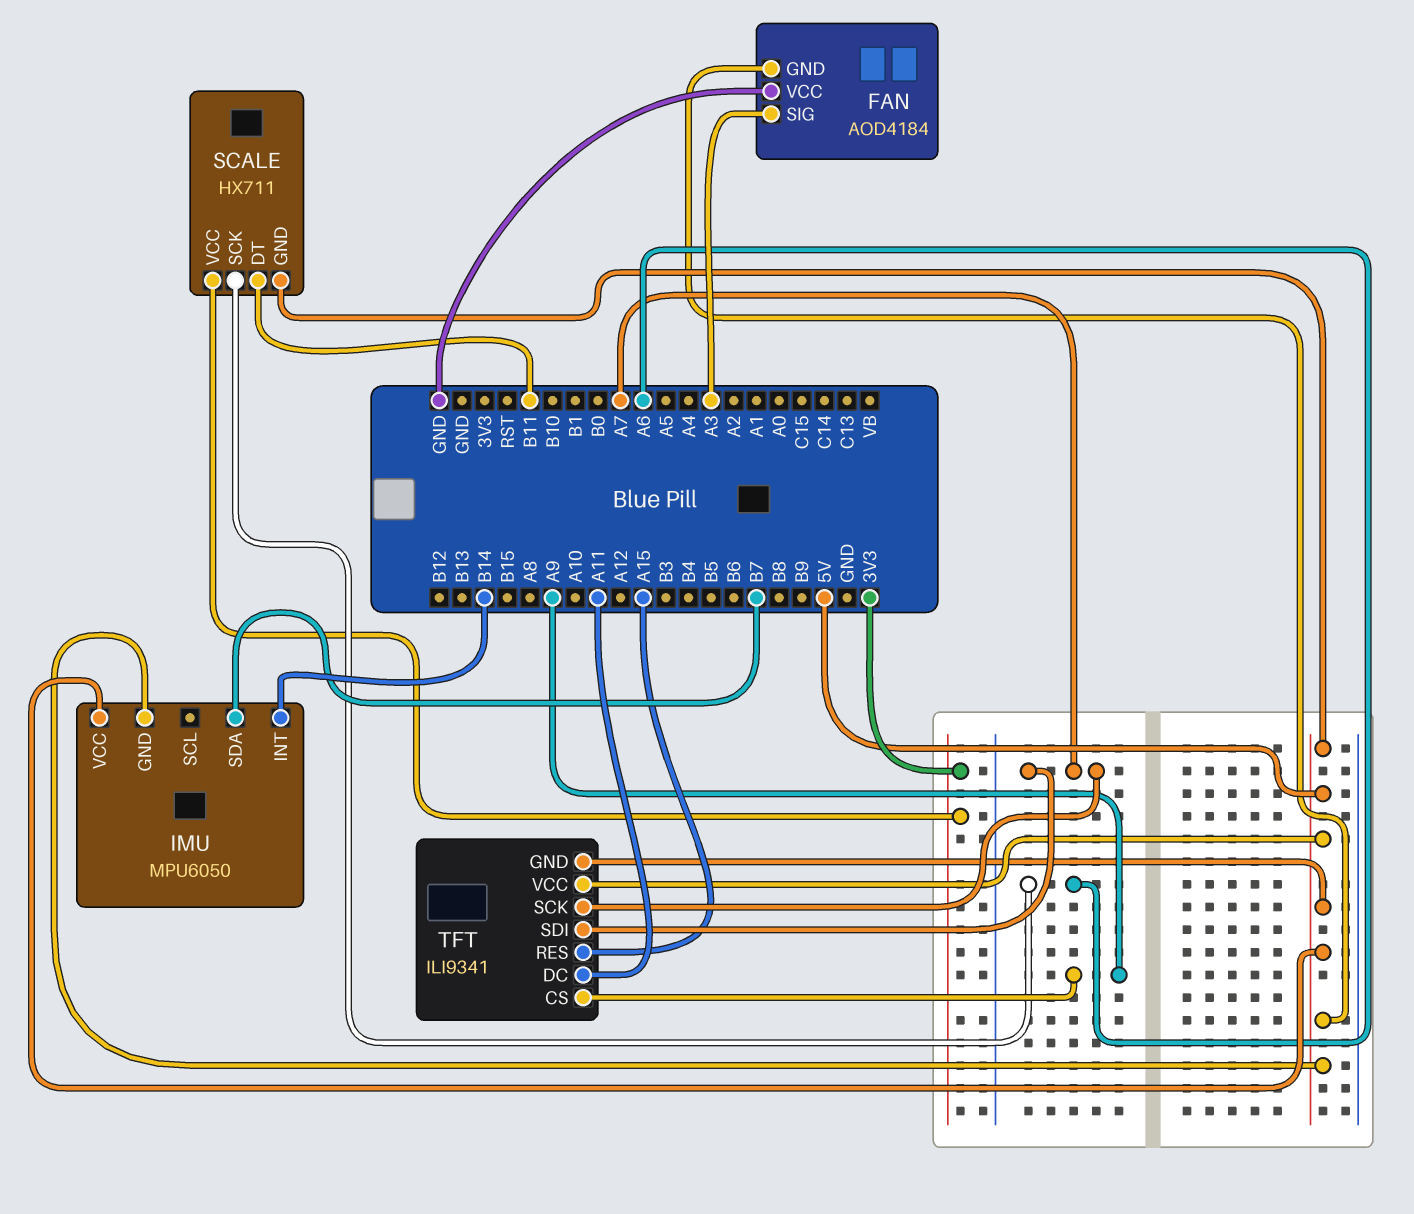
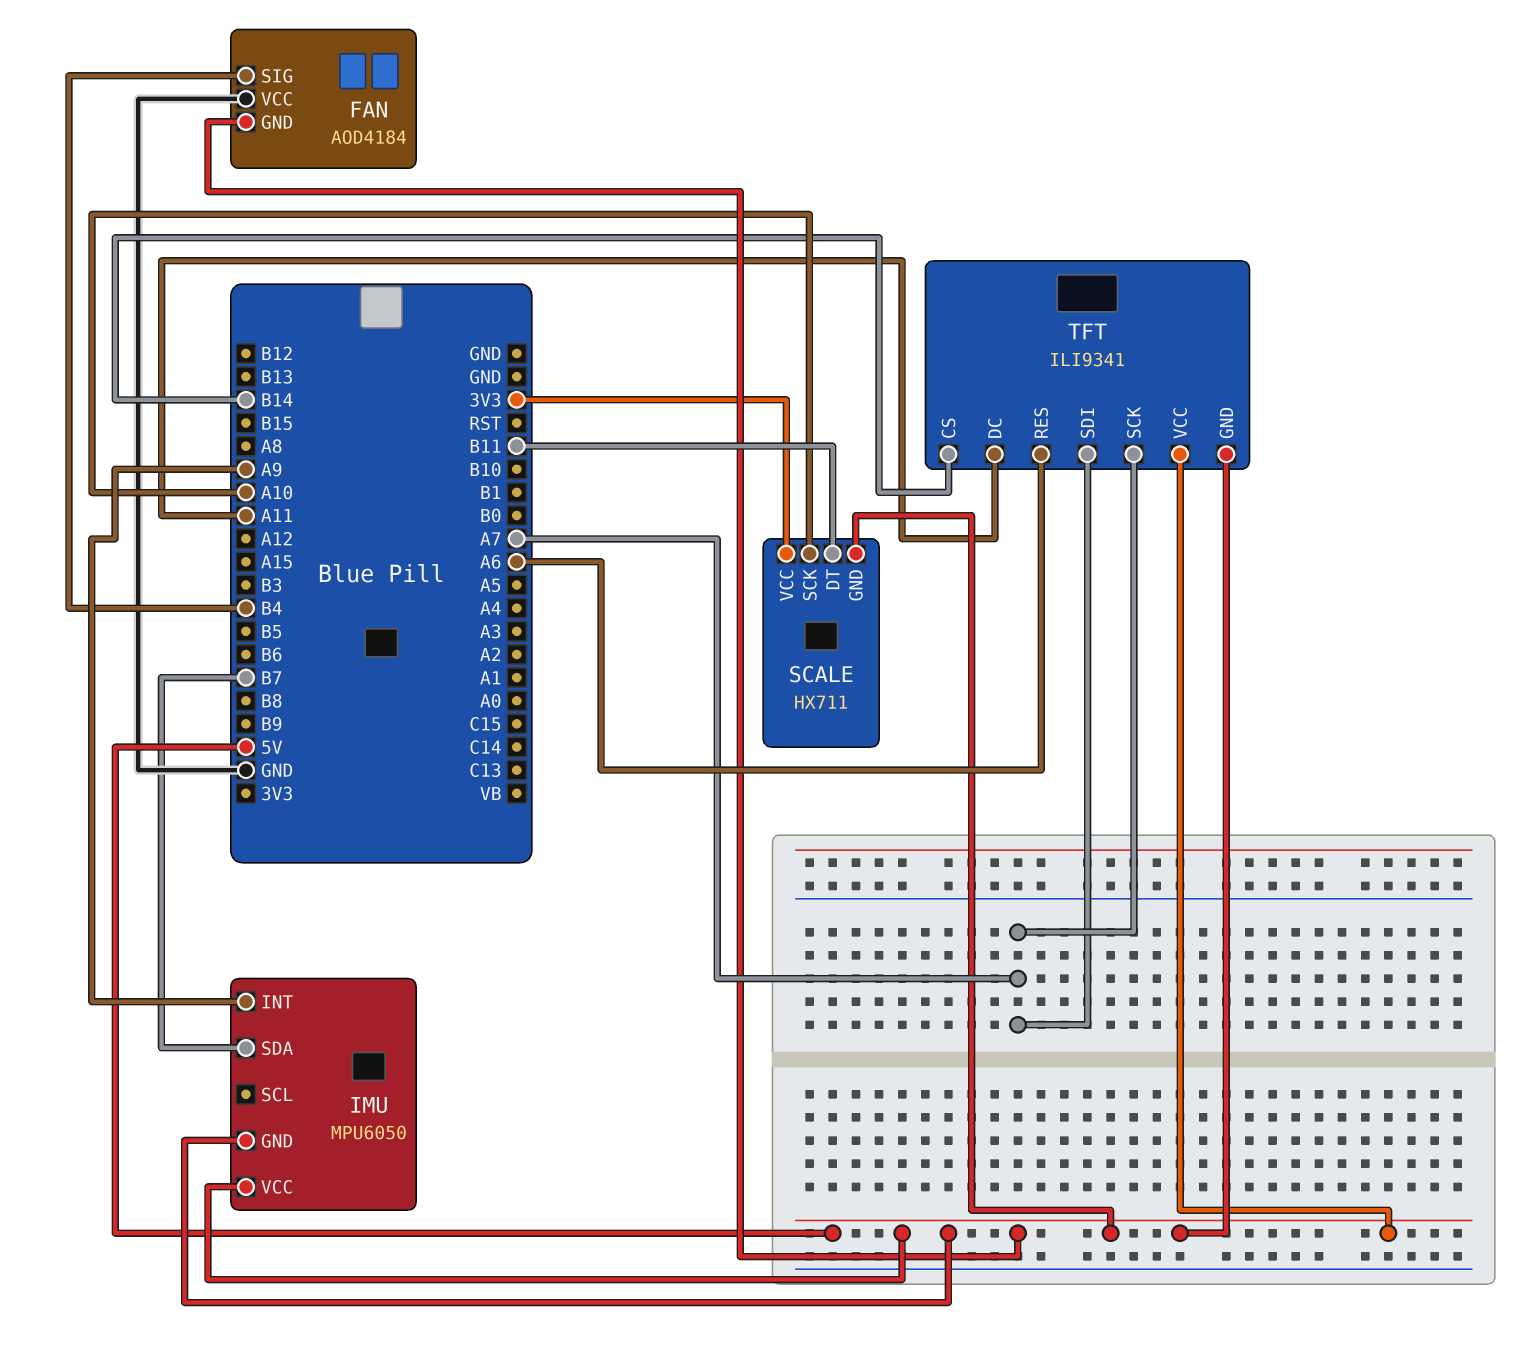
FAN pin SIG: A3 -> B4
IMU pin INT: B14 -> A9
SCALE pin SCK: A6 -> A10
TFT pin CS: A9 -> B14
TFT pin RES: A15 -> A6

